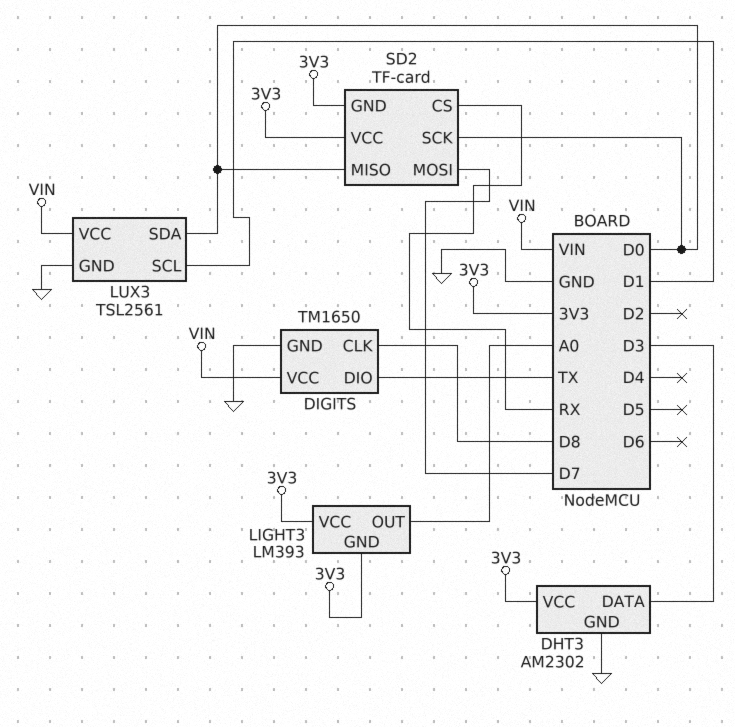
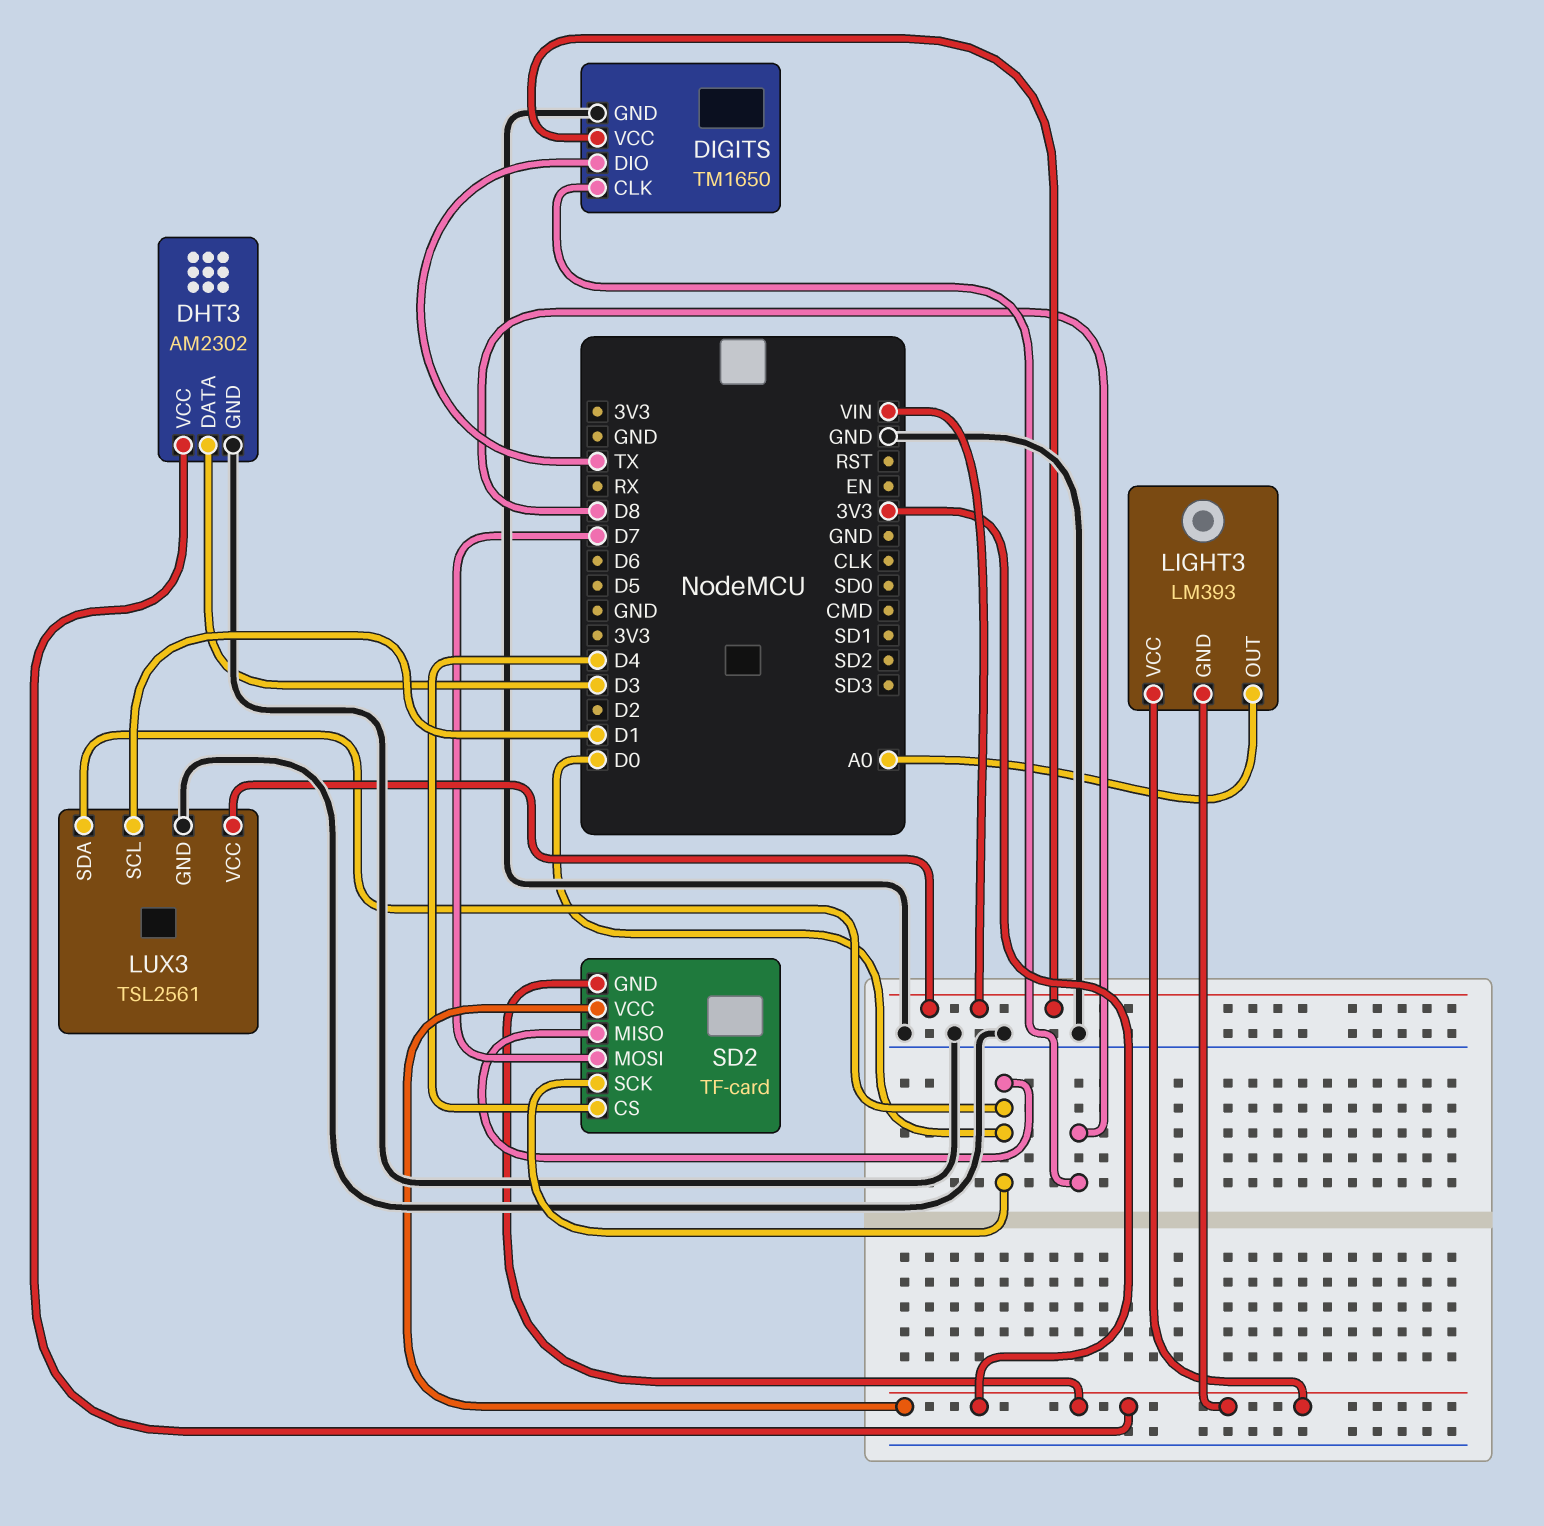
SD2 pin CS: RX -> D4

